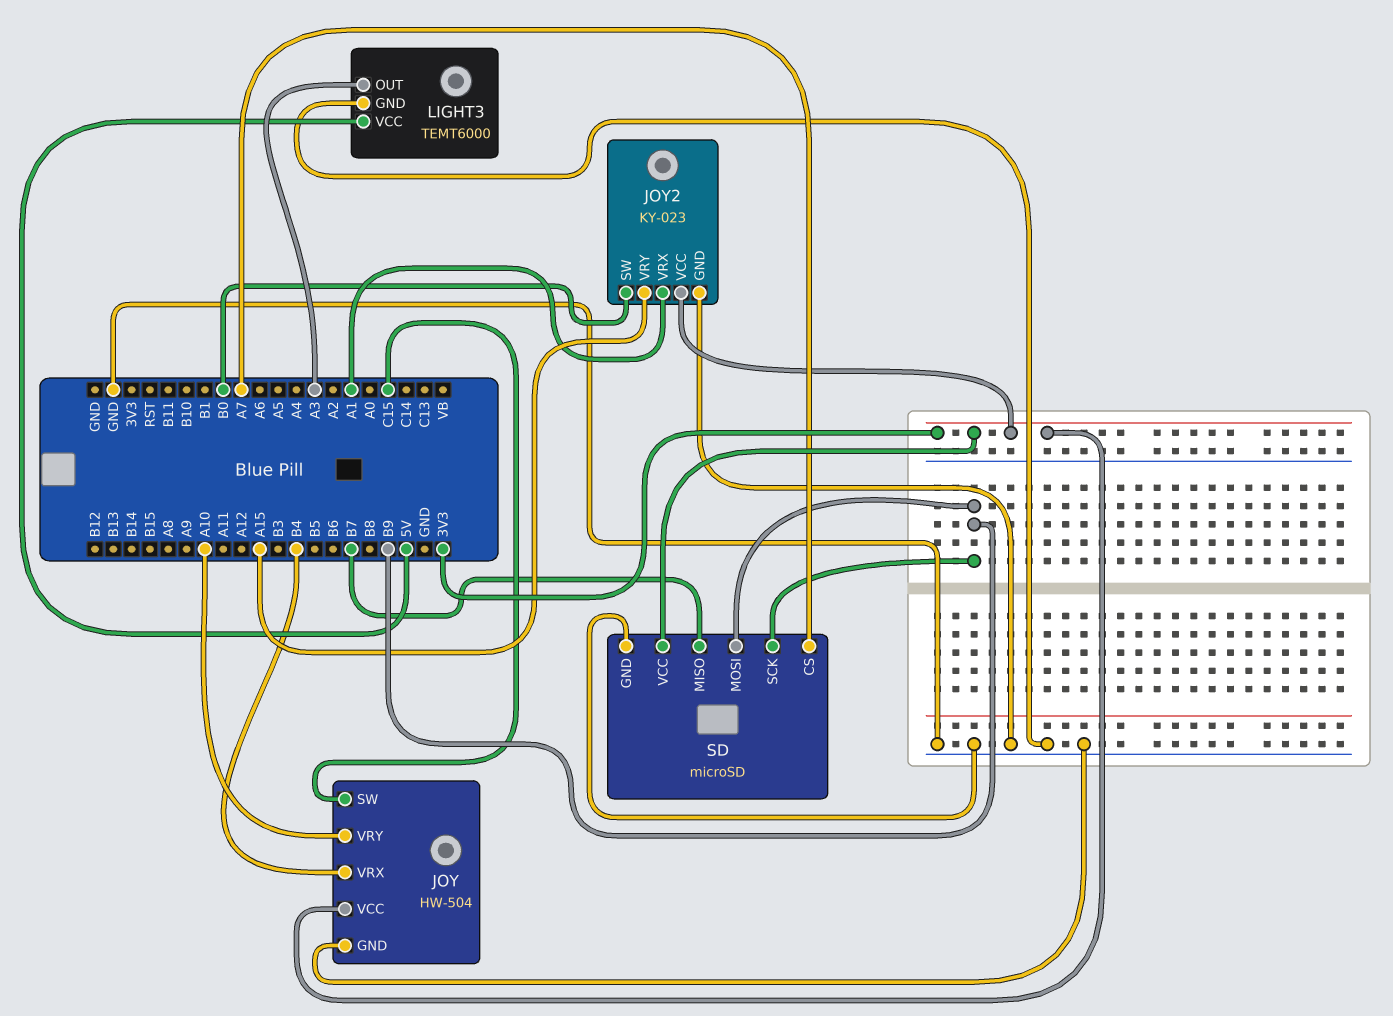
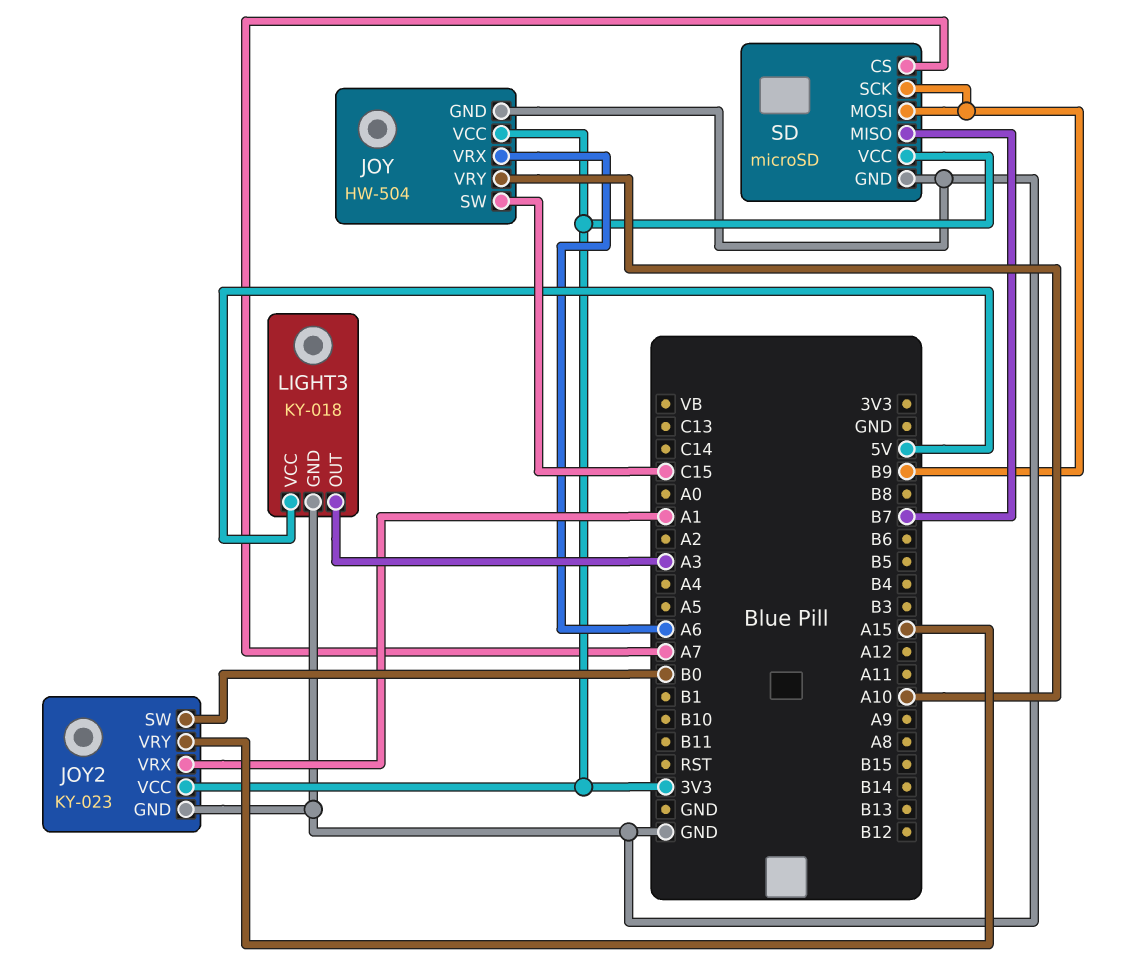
JOY pin VRX: B4 -> A6
LIGHT3: TEMT6000 -> KY-018

